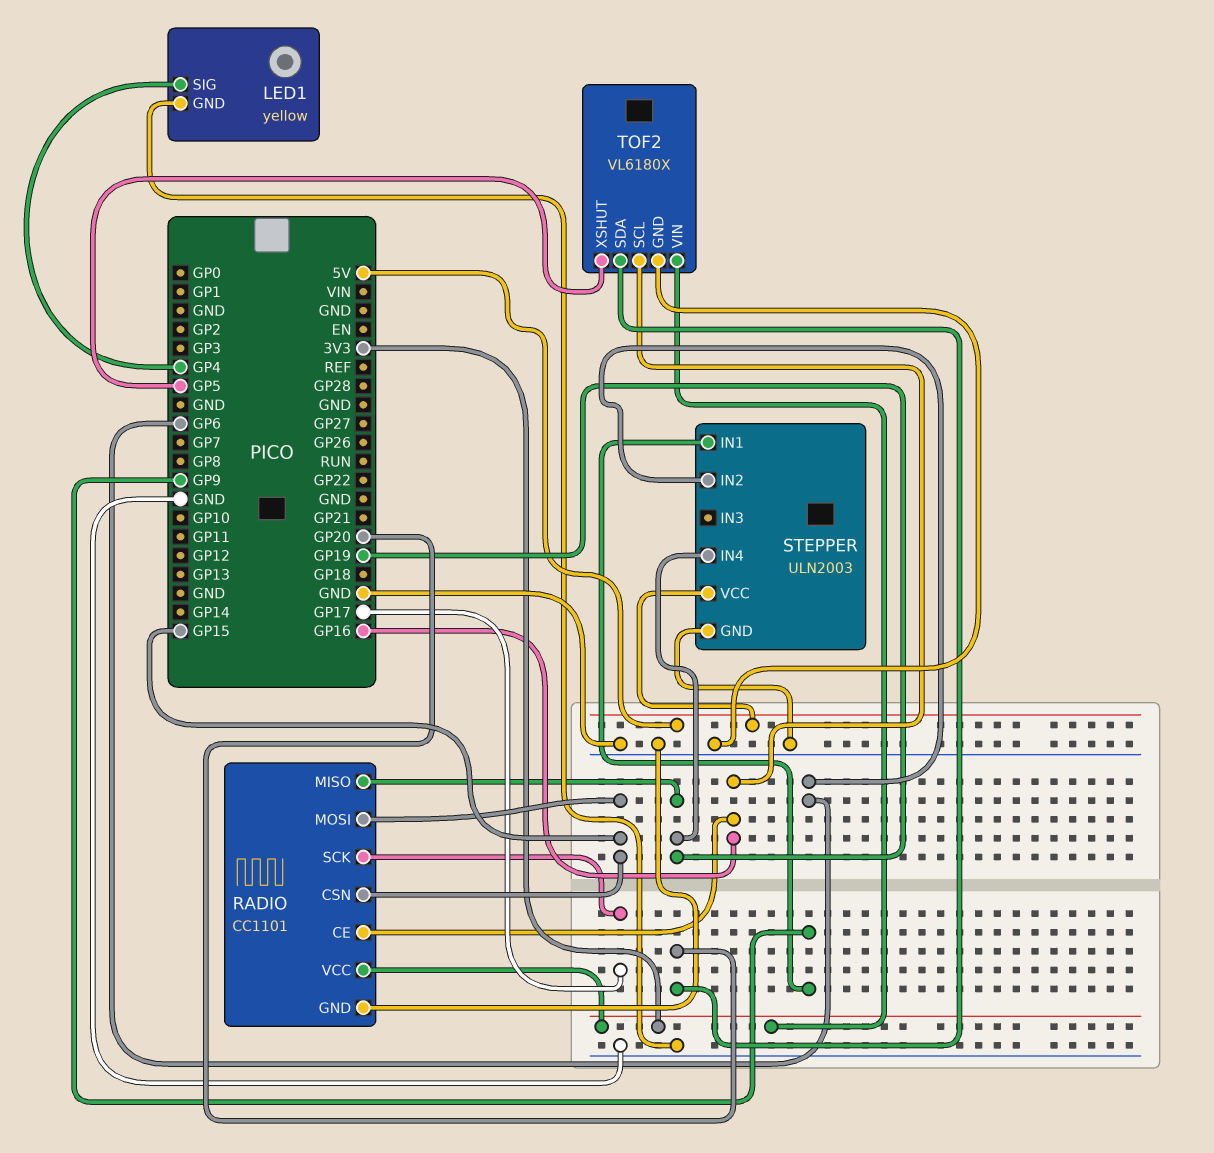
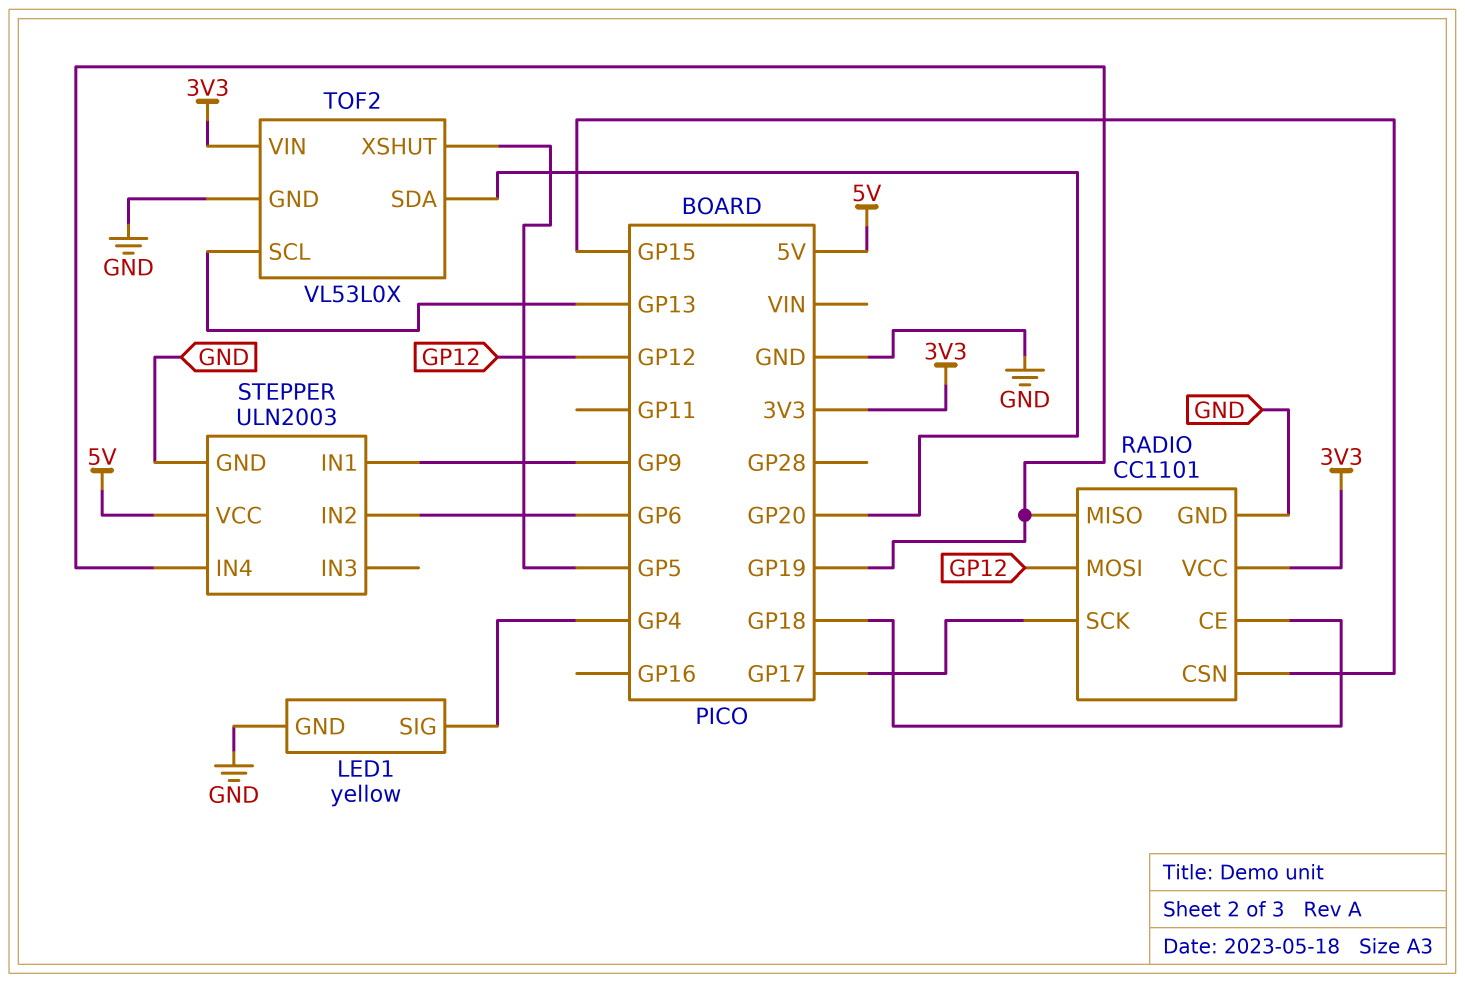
RADIO pin CE: GP16 -> GP18
RADIO pin MOSI: GP15 -> GP12
TOF2: VL6180X -> VL53L0X
TOF2 pin SCL: GP16 -> GP13

